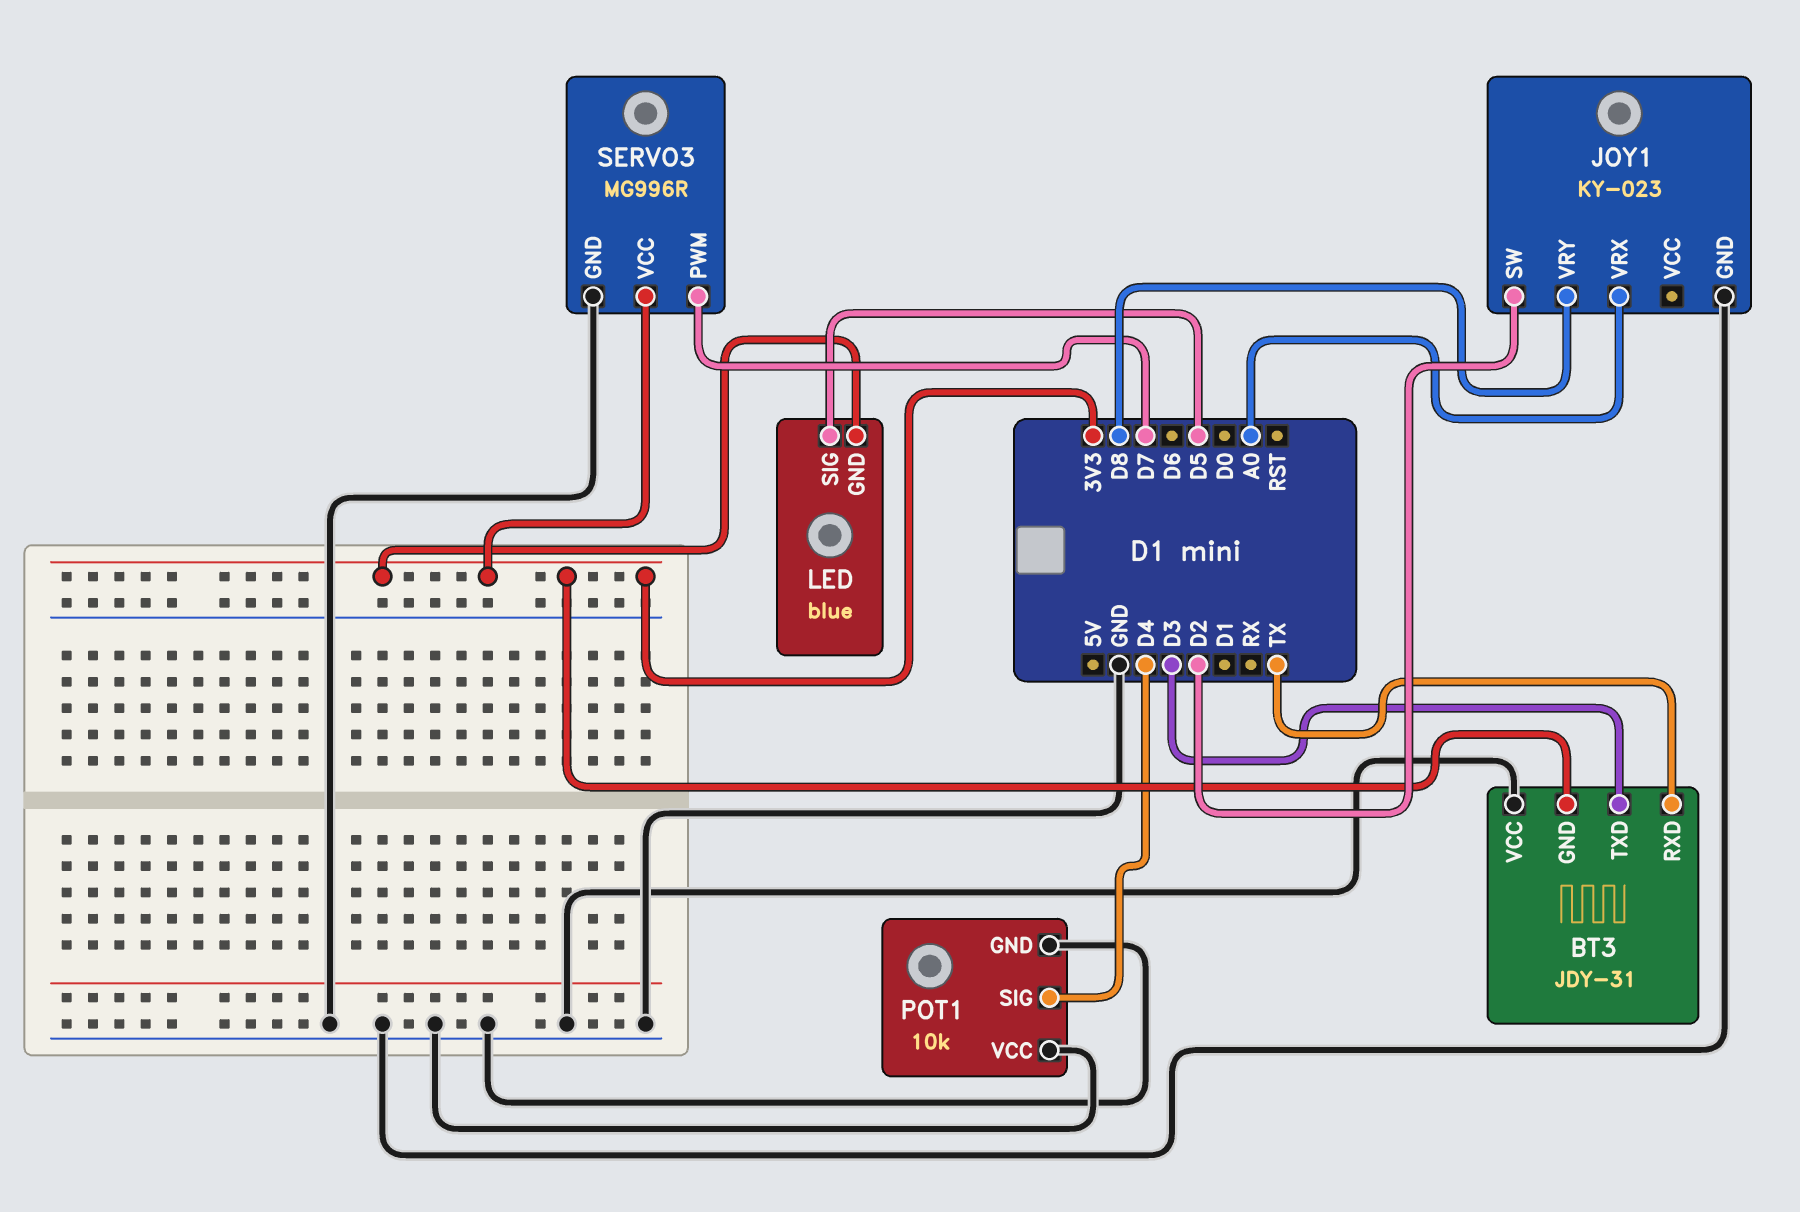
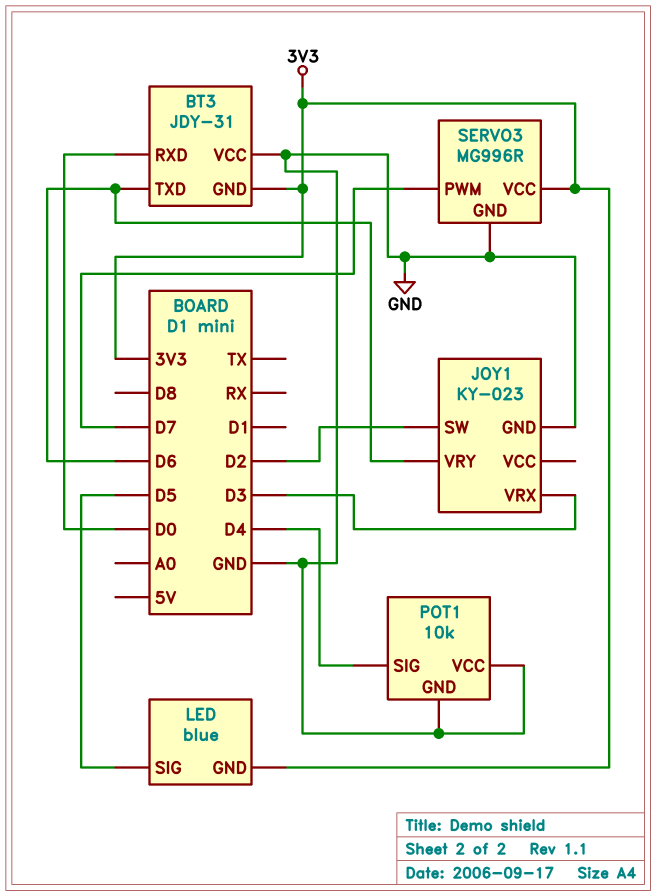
BT3 pin RXD: TX -> D0
BT3 pin TXD: D3 -> D6
JOY1 pin VRX: A0 -> D3
JOY1 pin VRY: D8 -> D6

